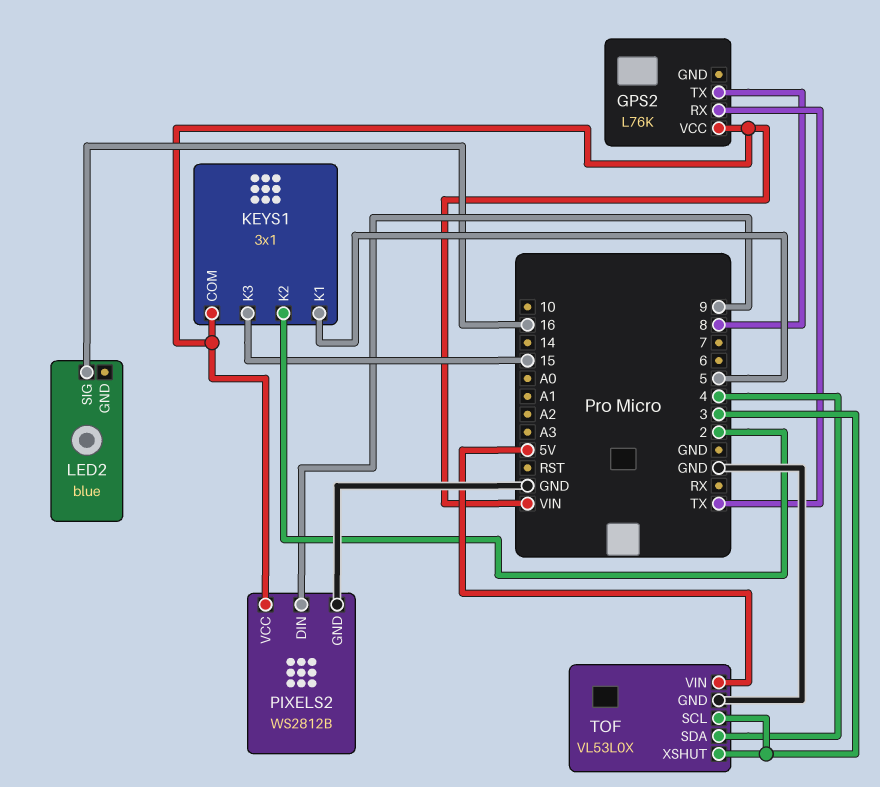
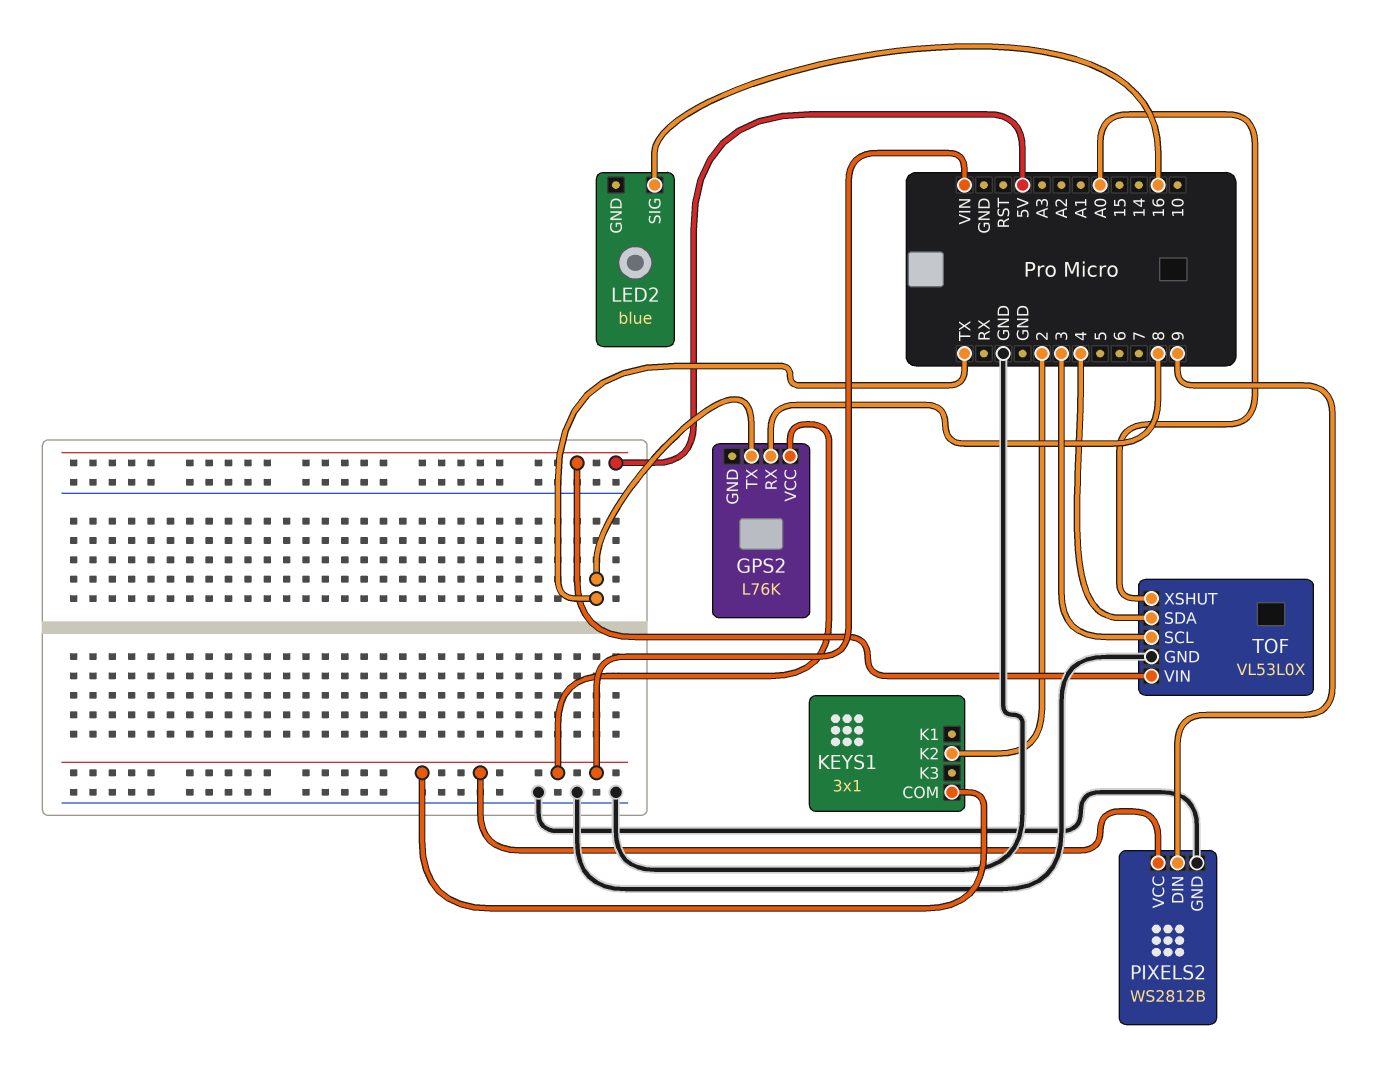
GPS2 pin RX: TX -> 8
GPS2 pin TX: 8 -> TX
KEYS1 pin K1: 5 -> none
KEYS1 pin K3: 15 -> none
TOF pin XSHUT: 3 -> A0

